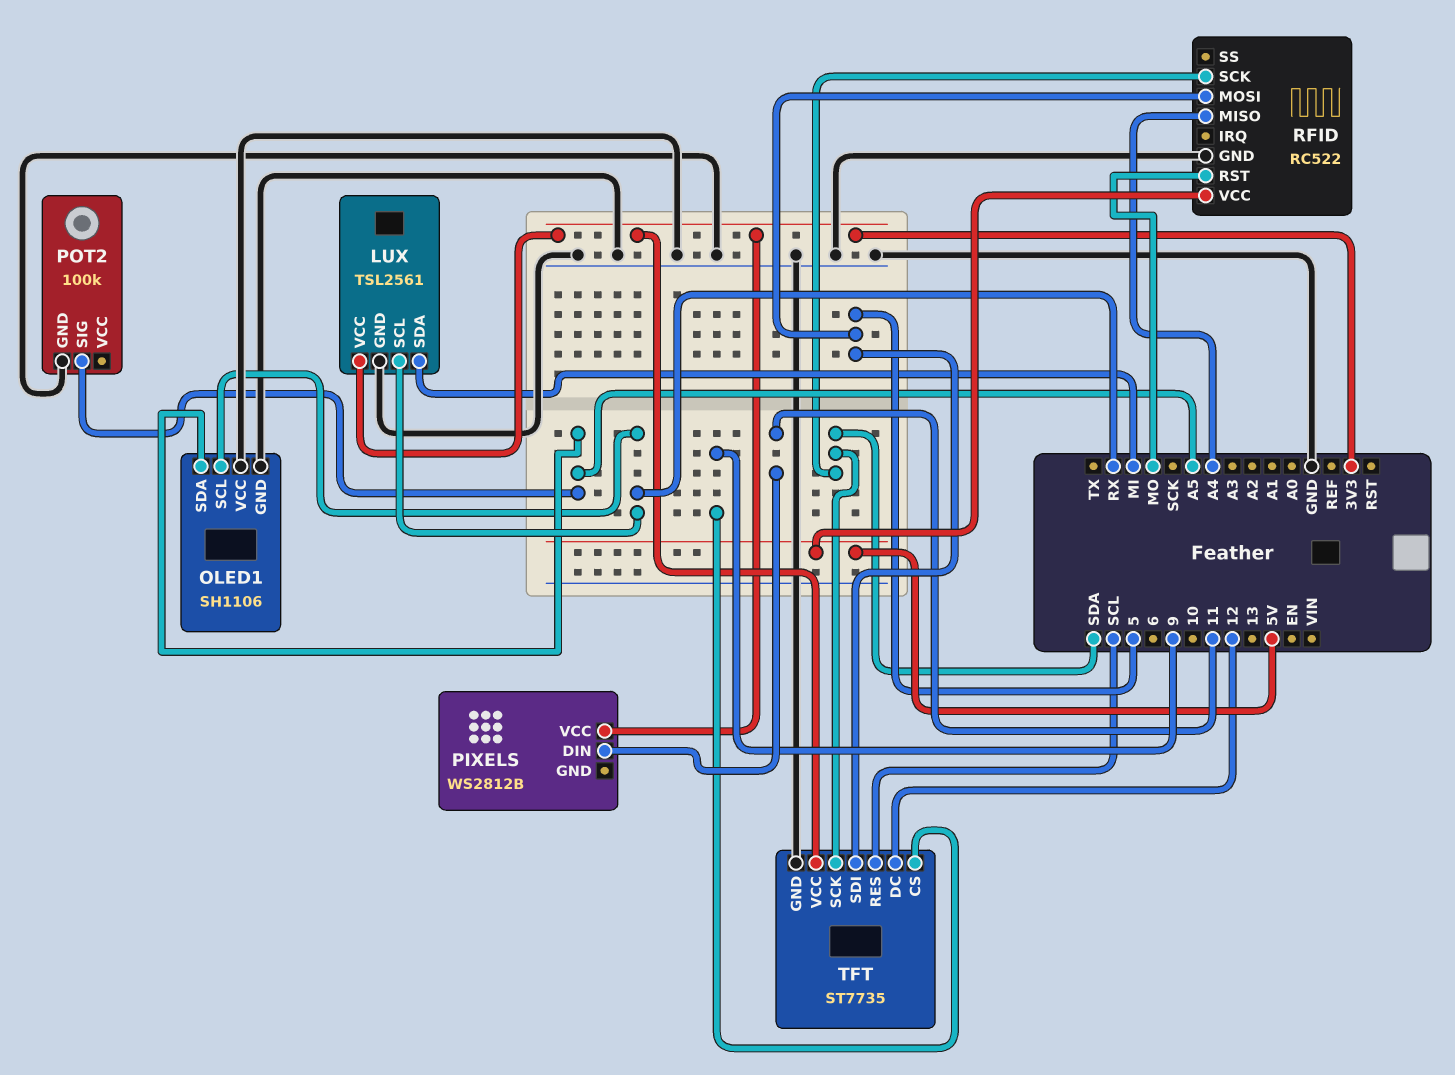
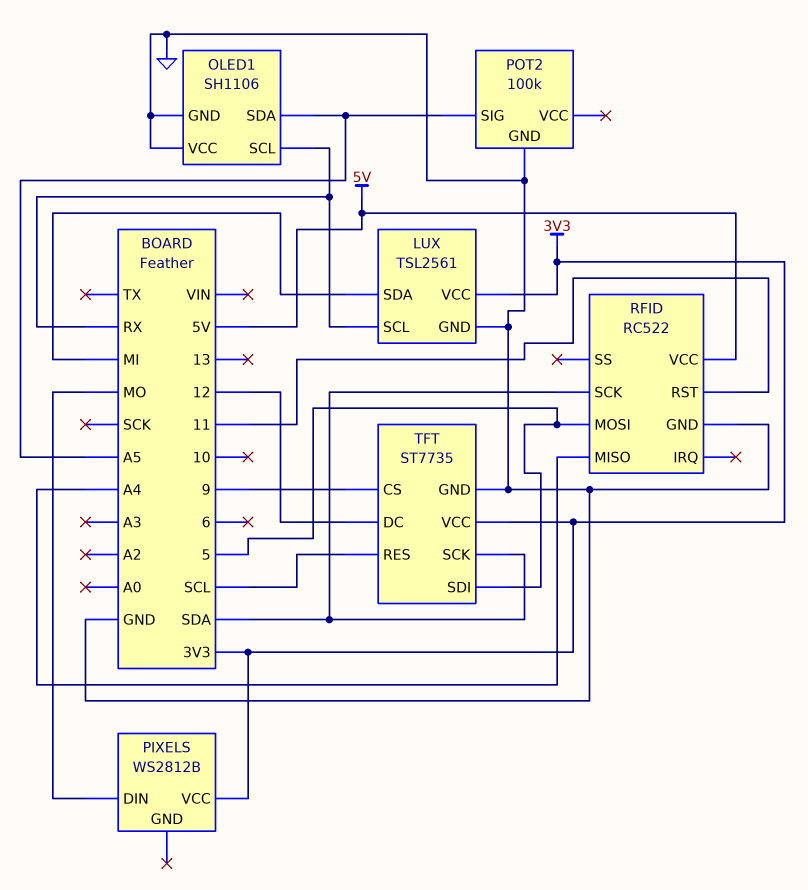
PIXELS pin DIN: 11 -> MO
RFID pin RST: MO -> 11

